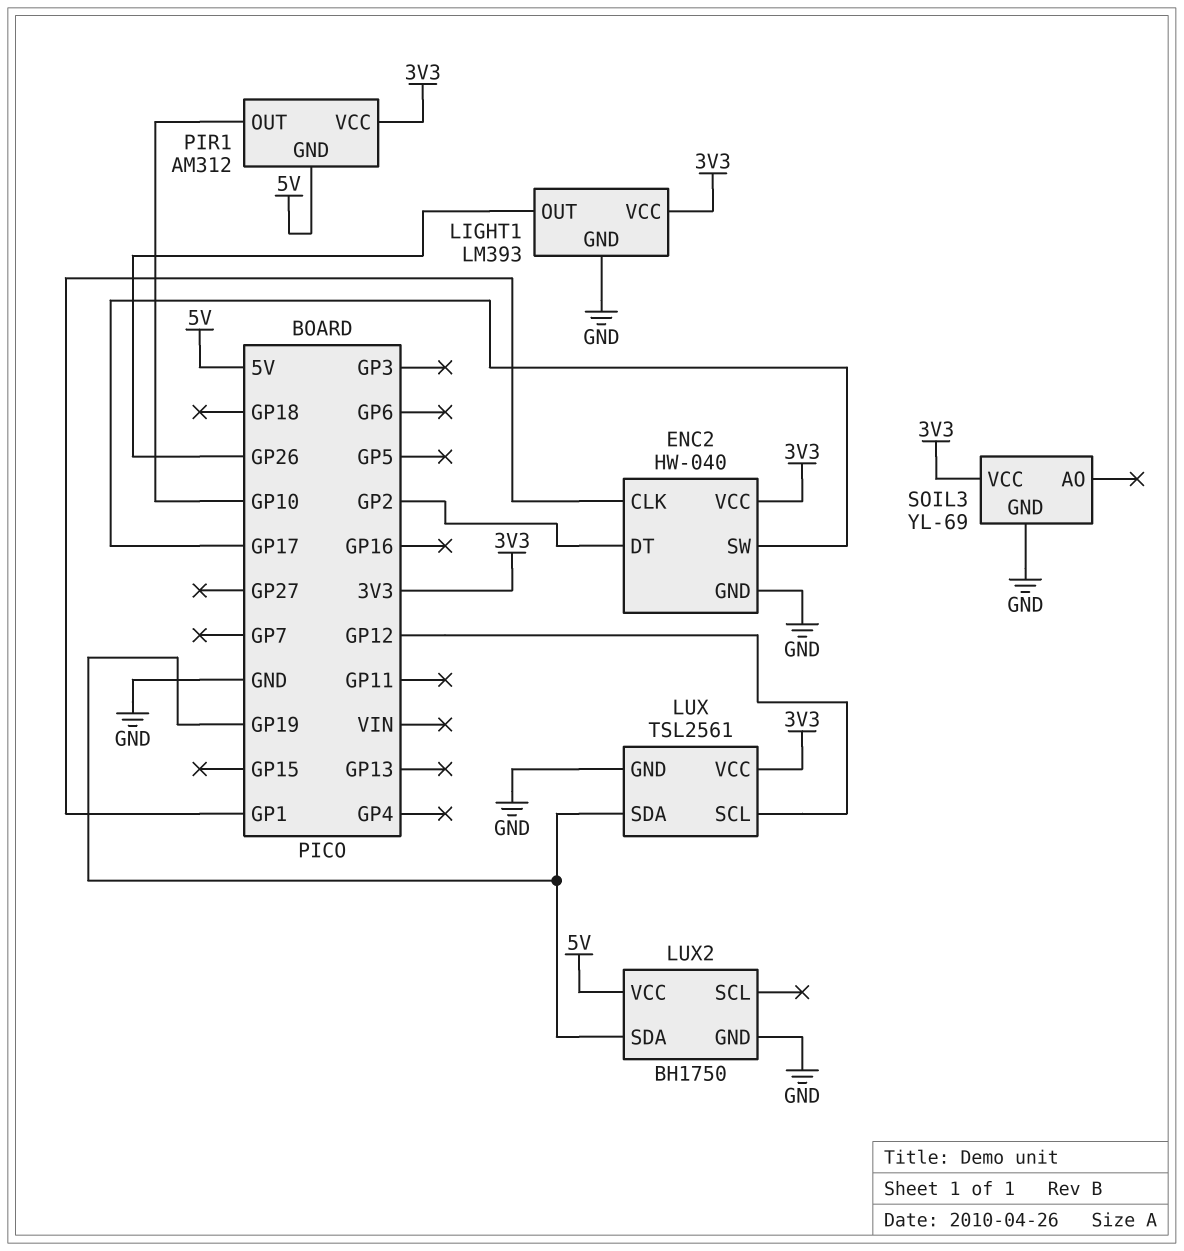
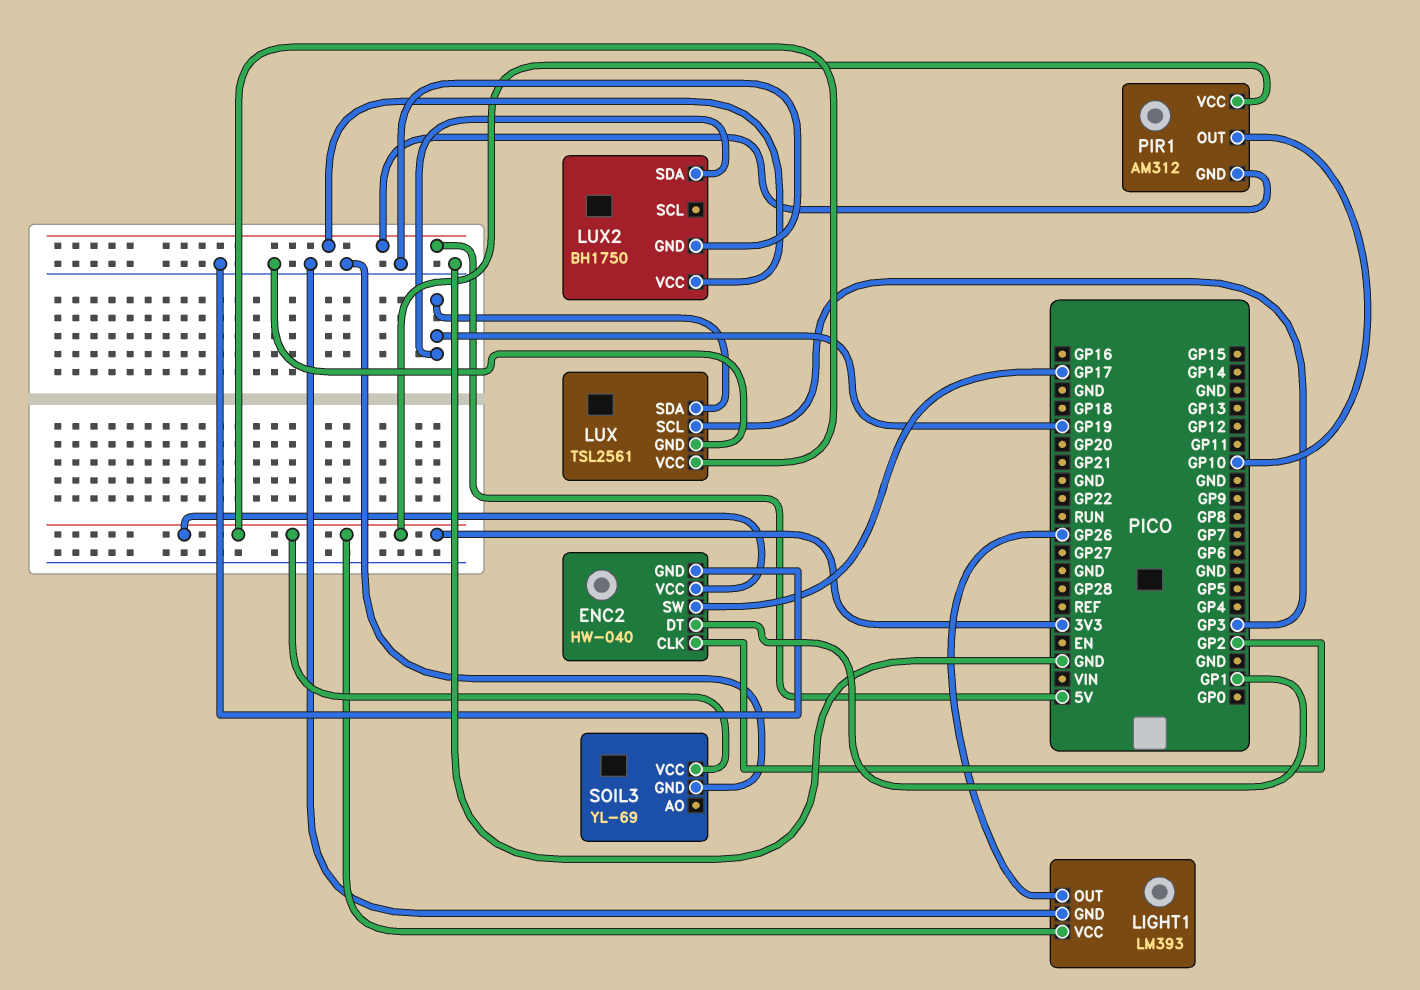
ENC2 pin CLK: GP1 -> GP2
ENC2 pin DT: GP2 -> GP1
LUX pin SCL: GP12 -> GP3

